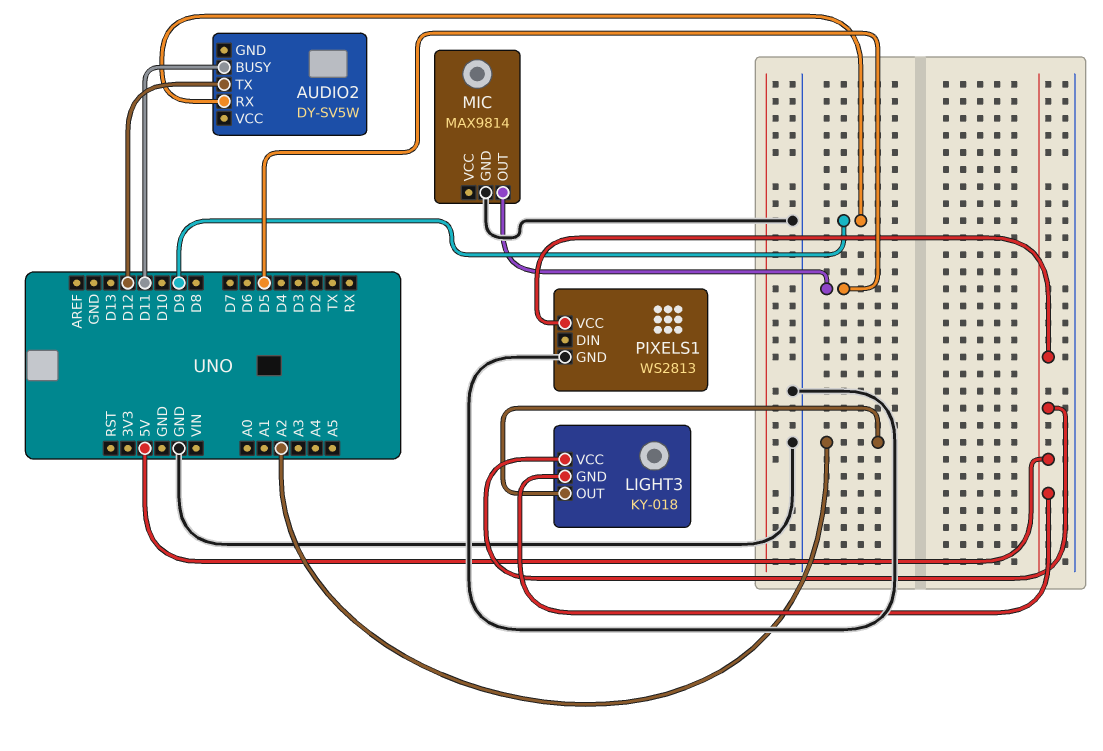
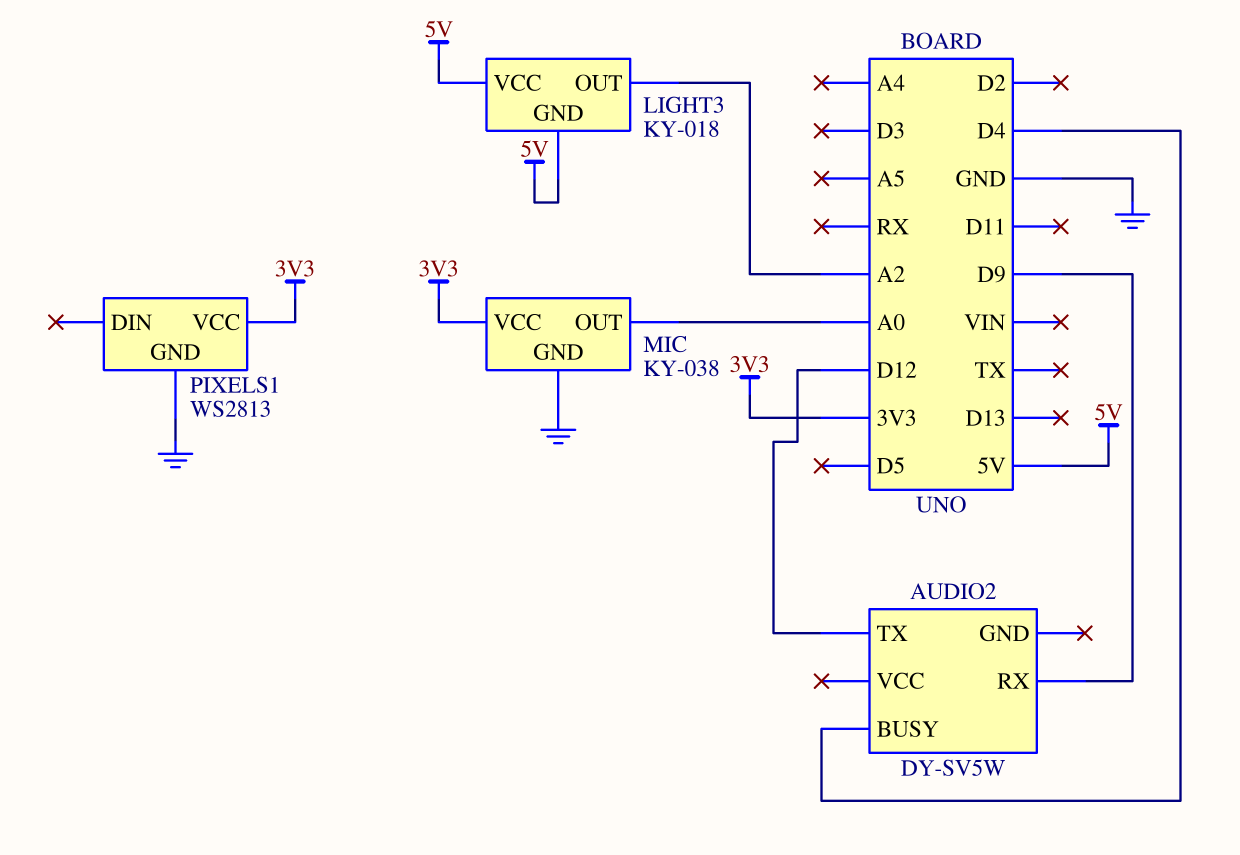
AUDIO2 pin BUSY: D11 -> D4
MIC: MAX9814 -> KY-038
MIC pin OUT: D5 -> A0
MIC pin VCC: none -> 3V3
PIXELS1 pin VCC: 5V -> 3V3

